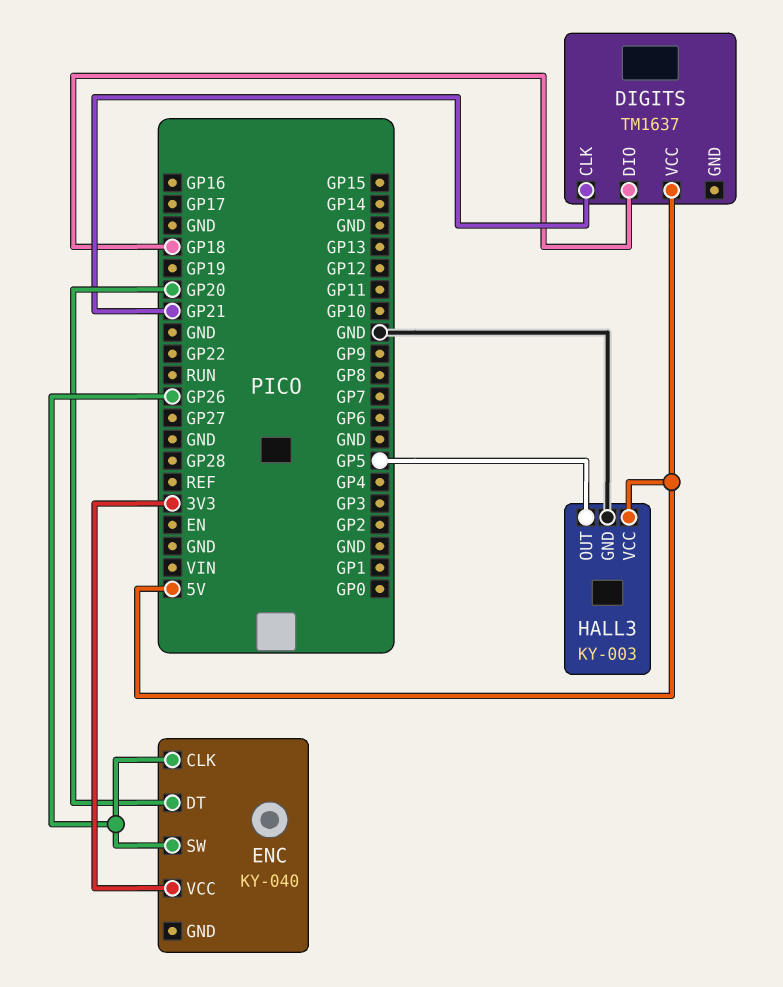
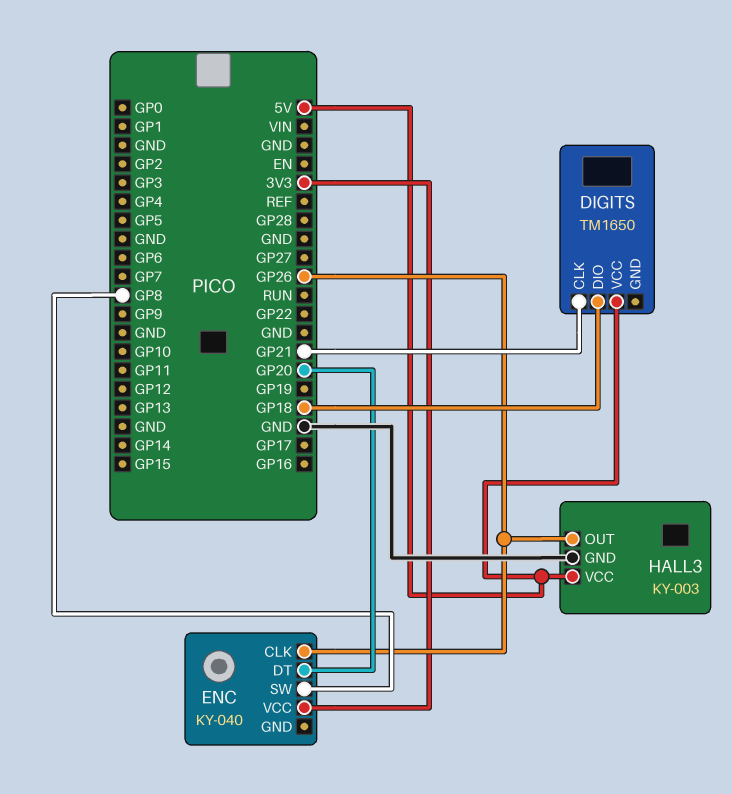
DIGITS: TM1637 -> TM1650
ENC pin SW: GP26 -> GP8
HALL3 pin OUT: GP5 -> GP26

